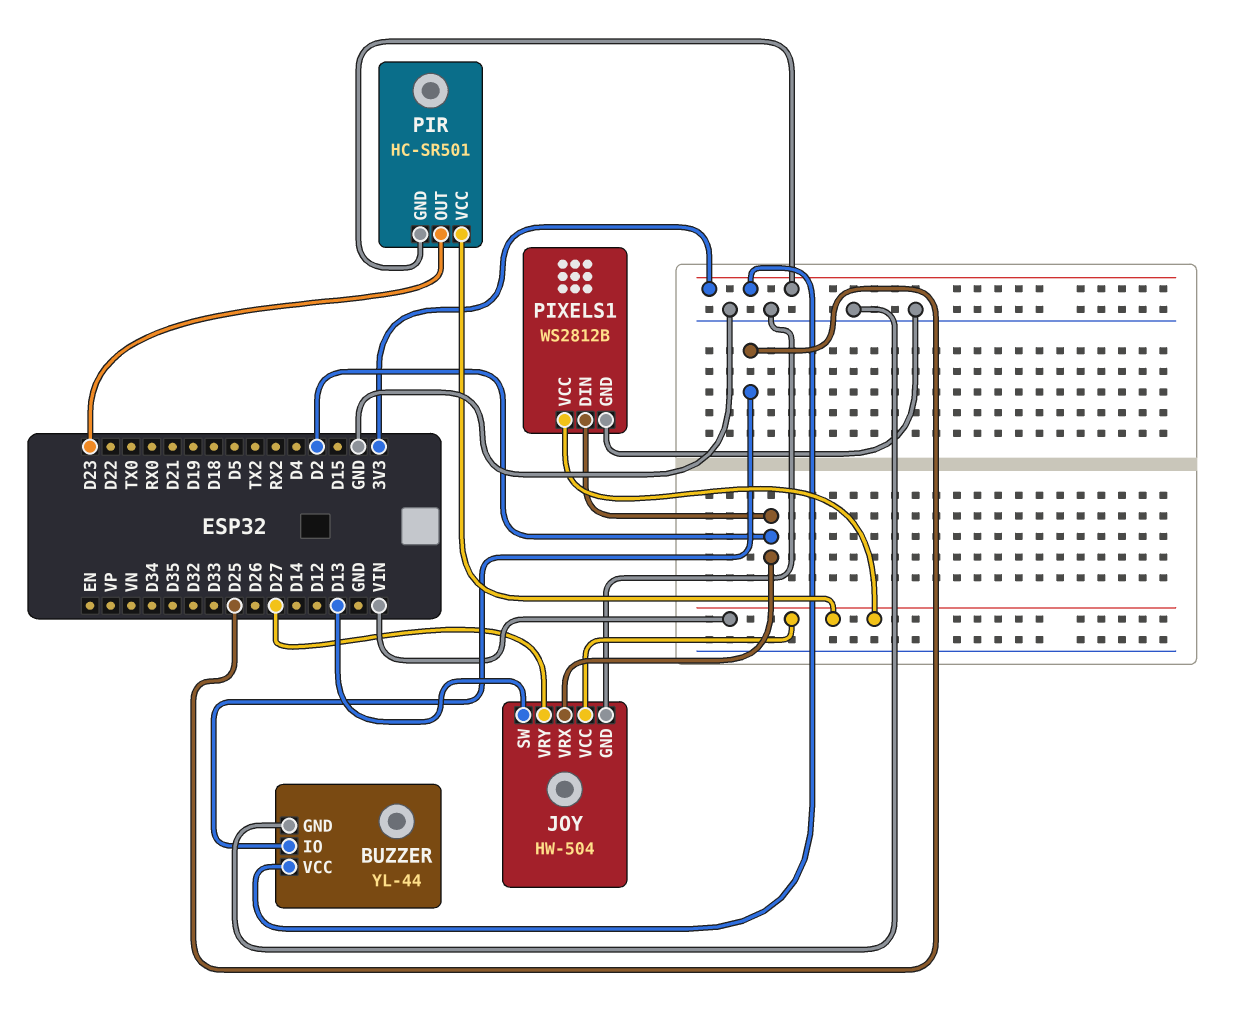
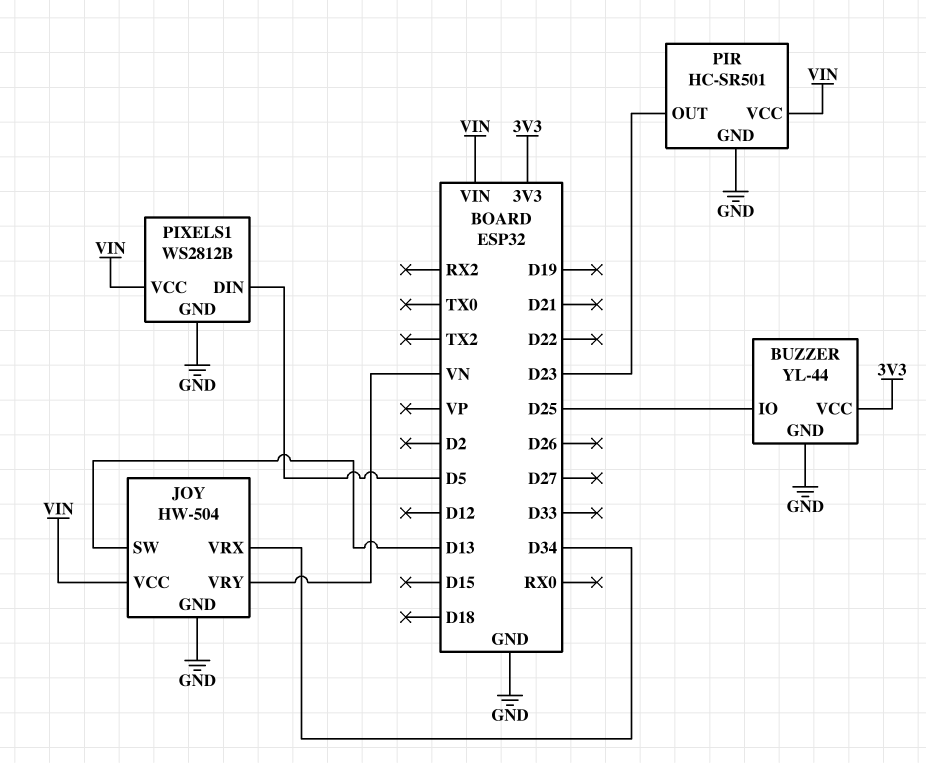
JOY pin VRX: D2 -> D34
JOY pin VRY: D27 -> VN
PIR pin GND: 3V3 -> GND
PIXELS1 pin DIN: D2 -> D5

